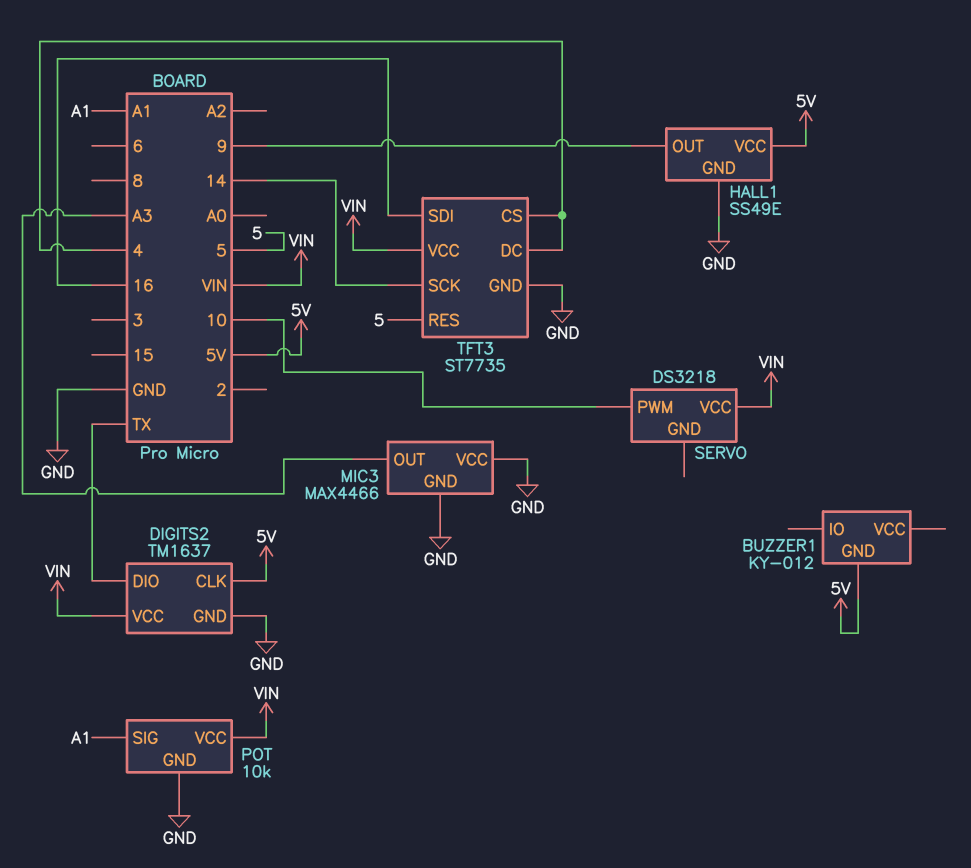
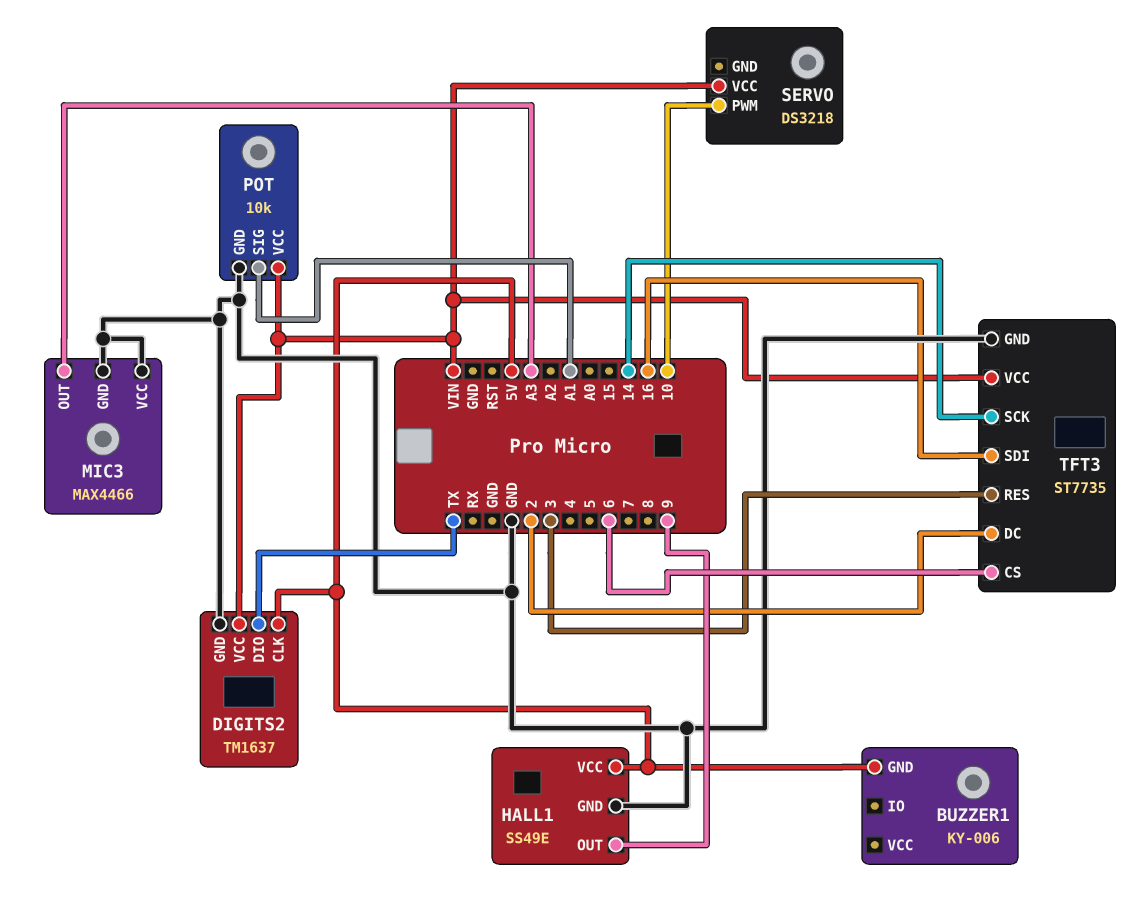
BUZZER1: KY-012 -> KY-006
TFT3 pin CS: 4 -> 6
TFT3 pin DC: 4 -> 2
TFT3 pin RES: 5 -> 3

